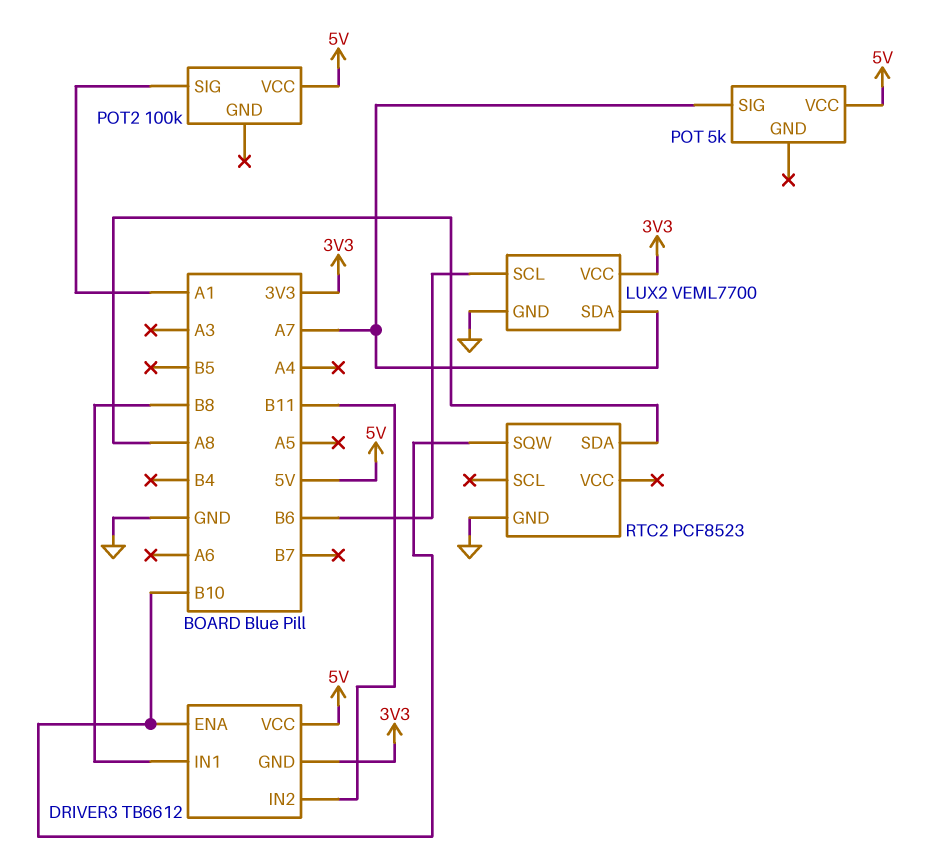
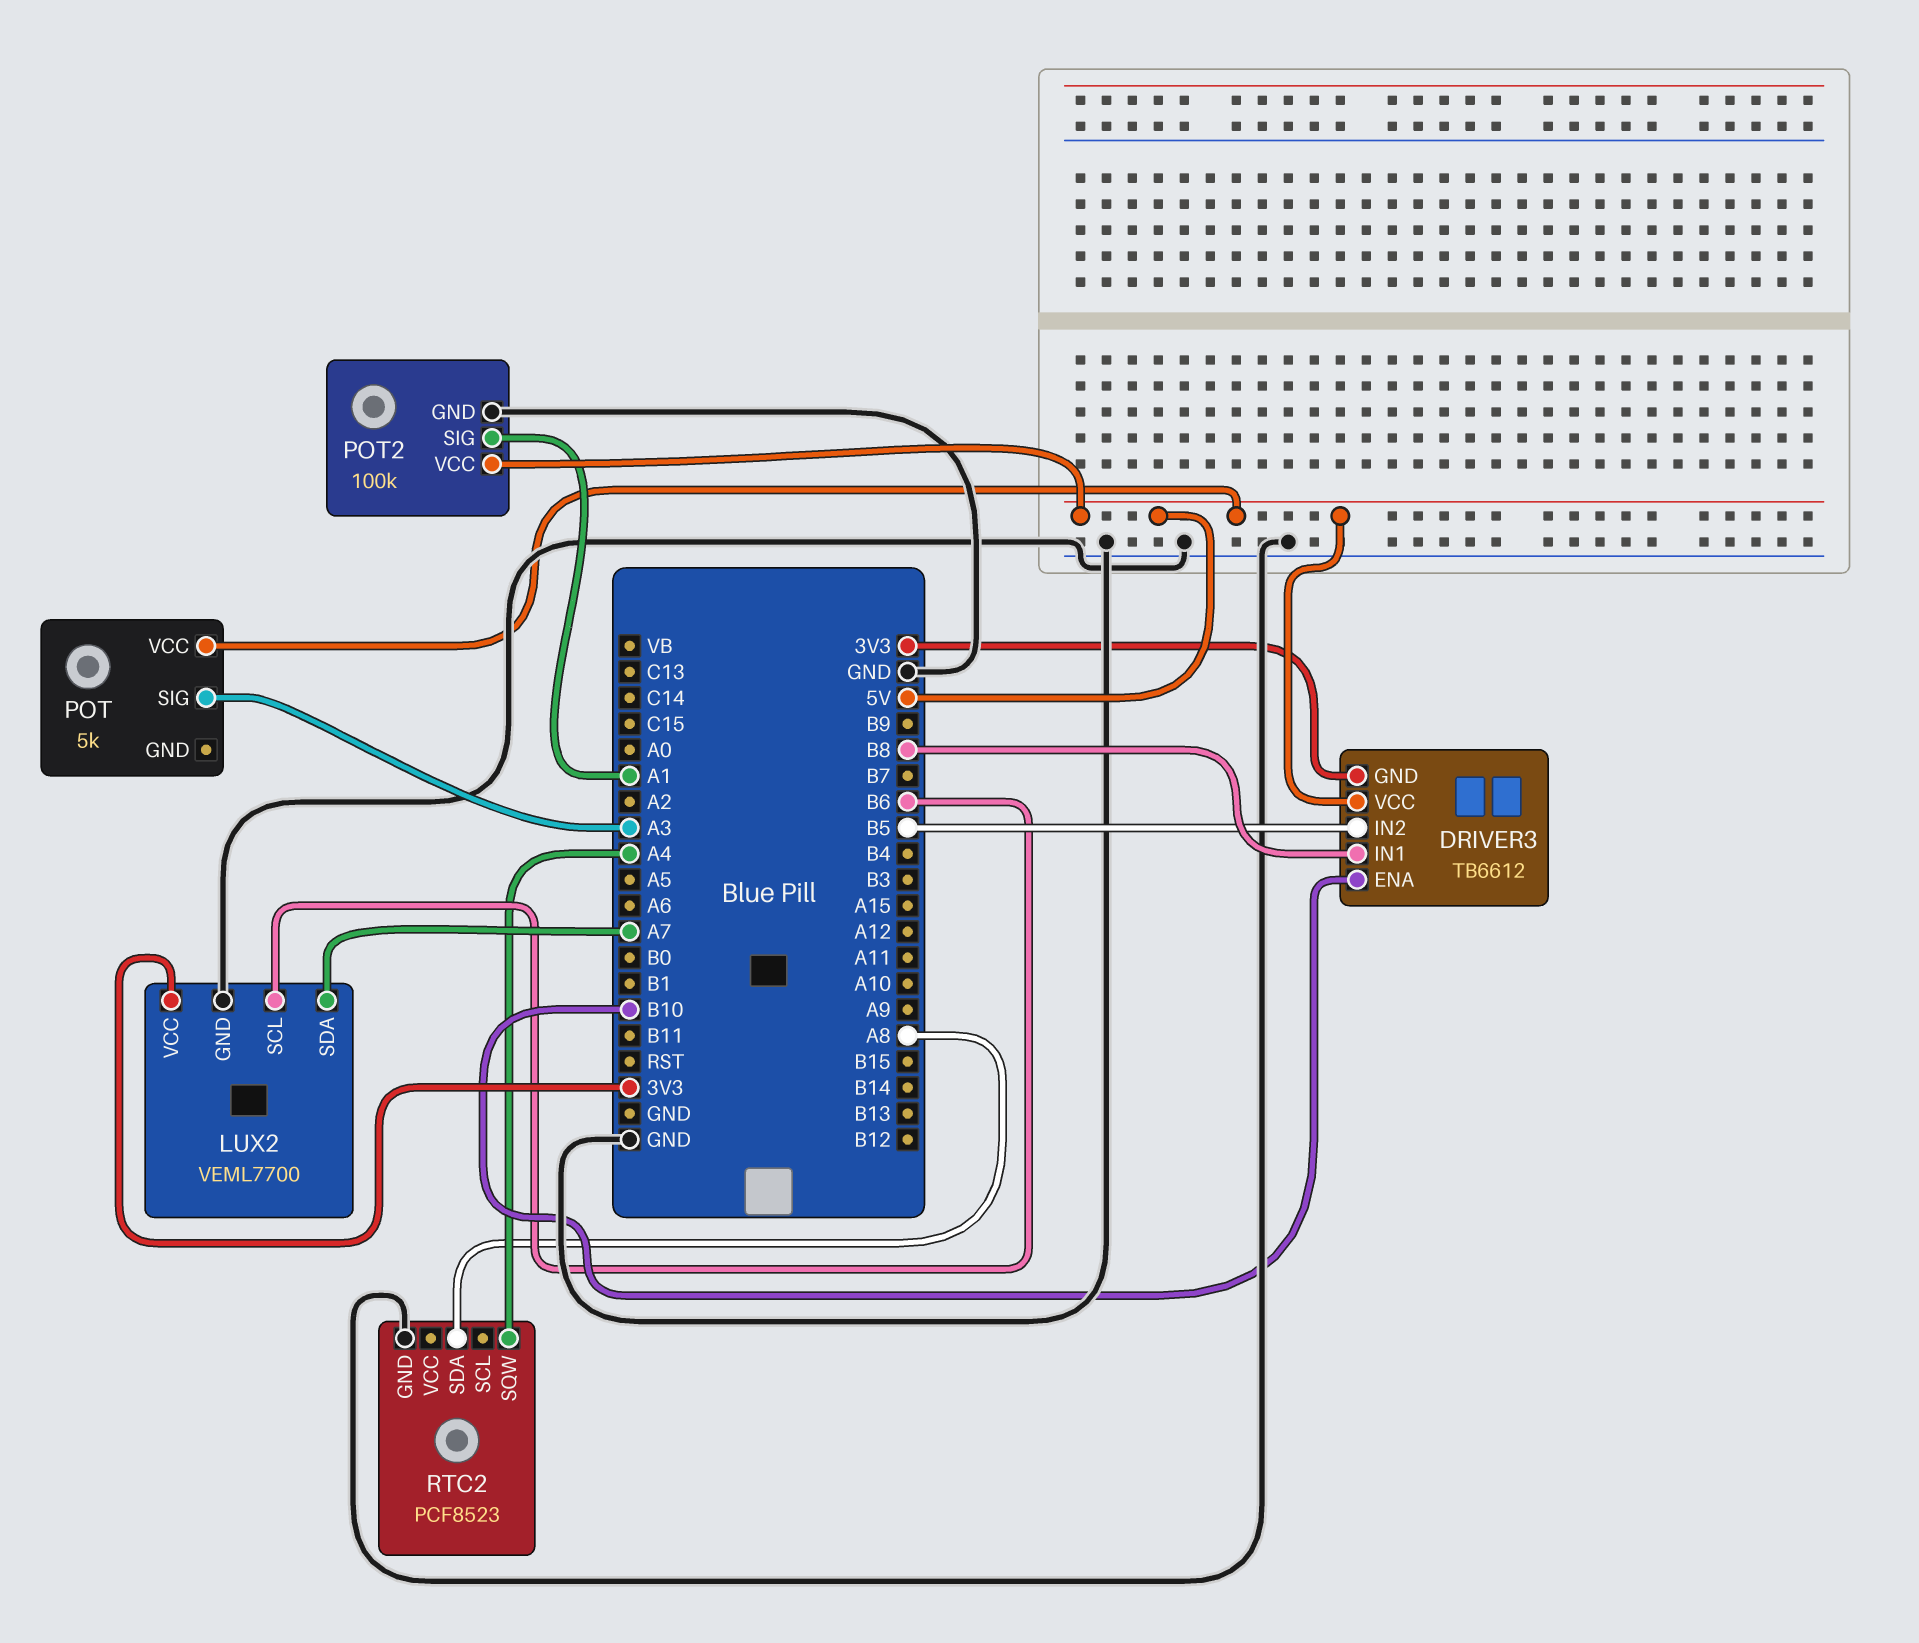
DRIVER3 pin IN2: B11 -> B5
POT pin SIG: A7 -> A3
POT2 pin GND: none -> GND
RTC2 pin SQW: B10 -> A4

